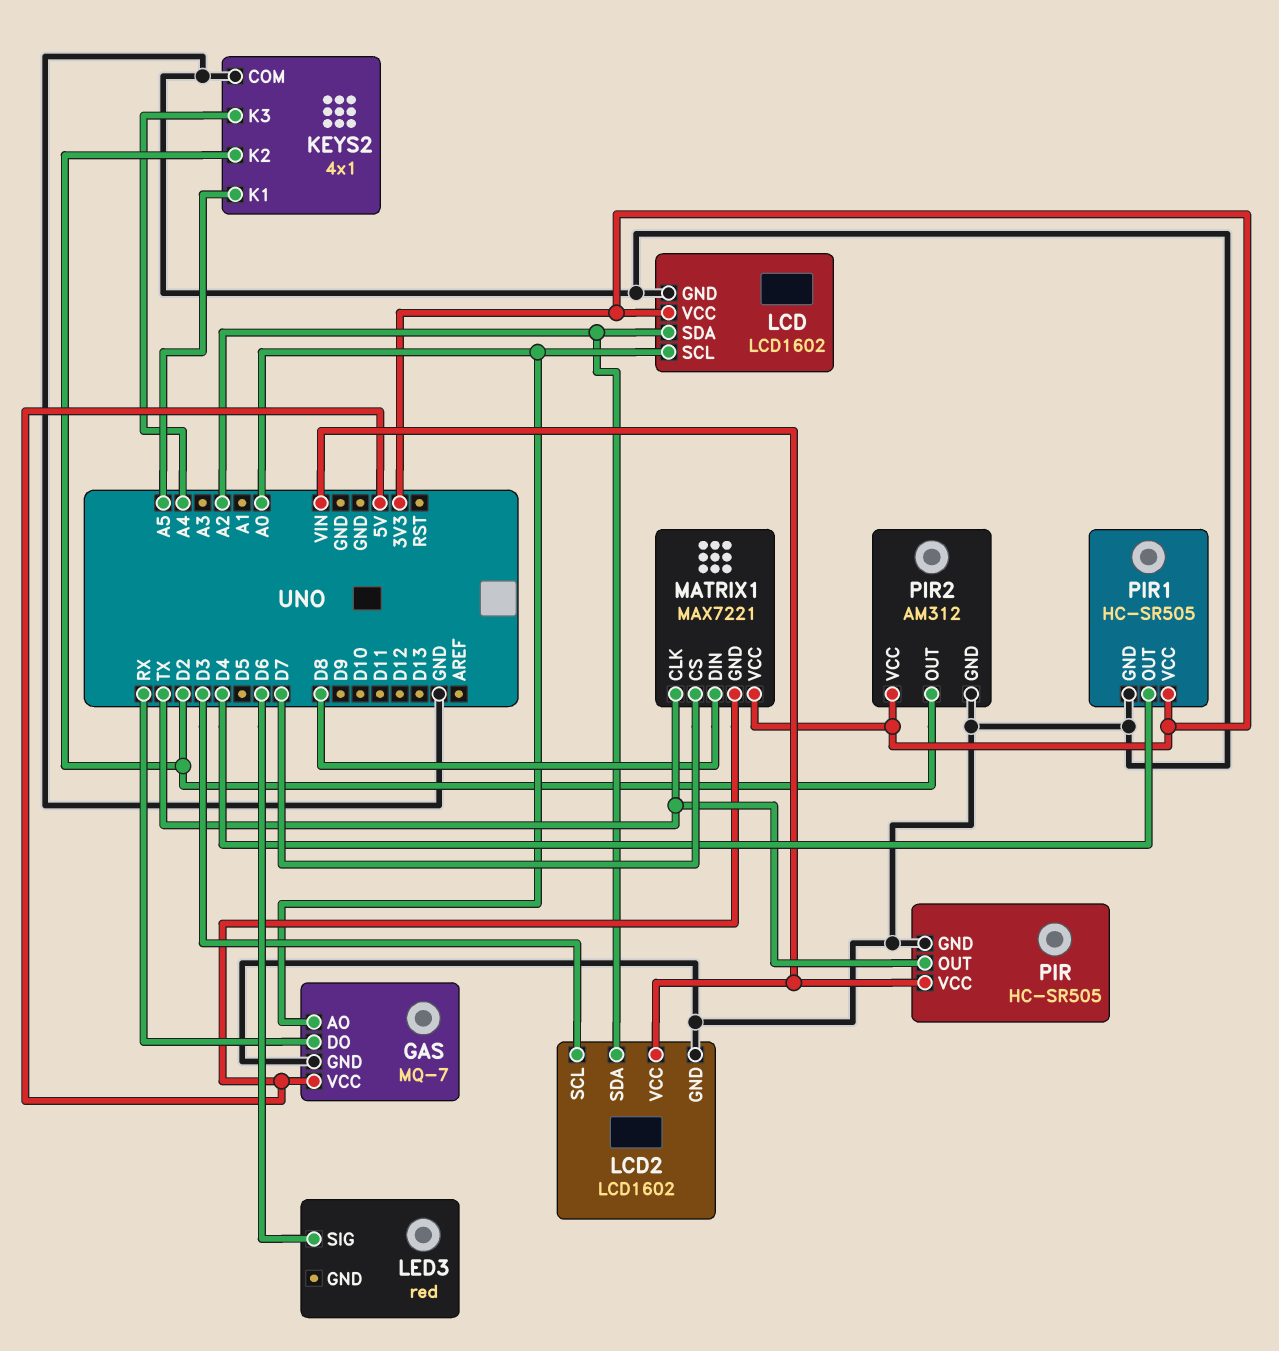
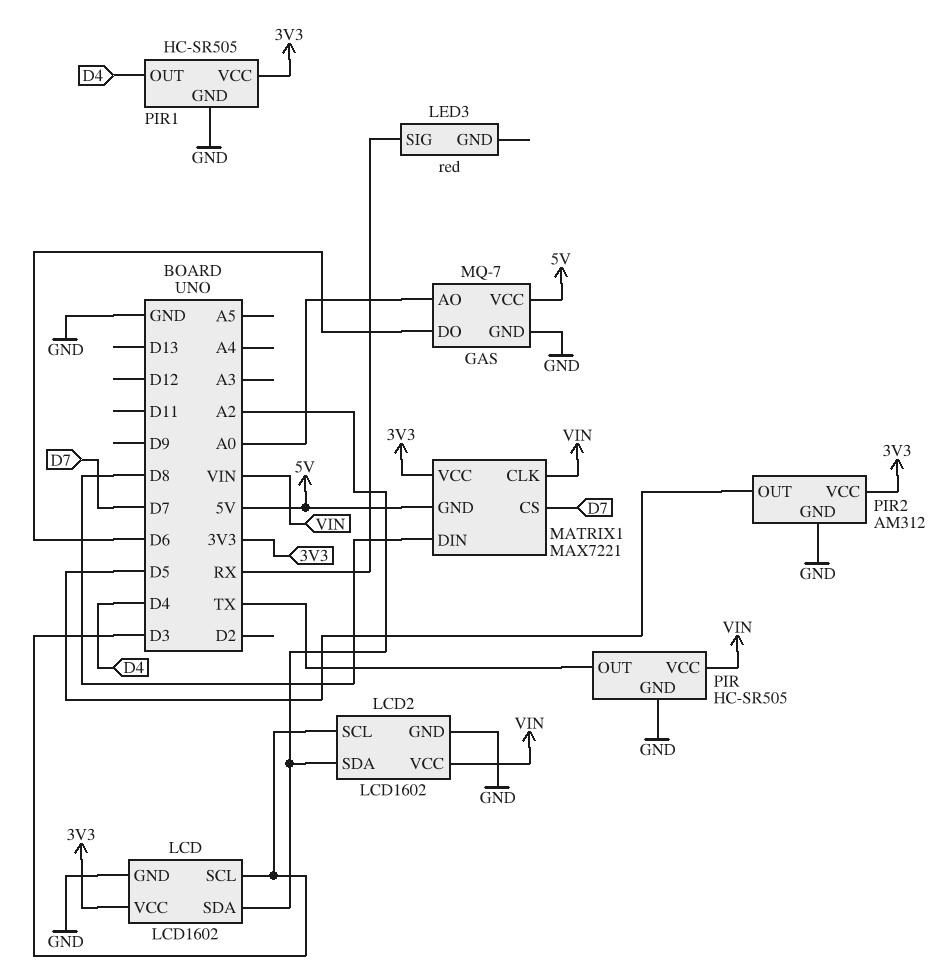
GAS pin DO: RX -> D6
KEYS2: 4x1 -> none
KEYS2 pin COM: GND -> none
KEYS2 pin K1: A5 -> none
KEYS2 pin K2: D2 -> none
KEYS2 pin K3: A4 -> none
LCD pin SCL: A0 -> D3
LED3 pin SIG: D6 -> RX
MATRIX1 pin CLK: TX -> VIN
PIR2 pin OUT: D2 -> D5

